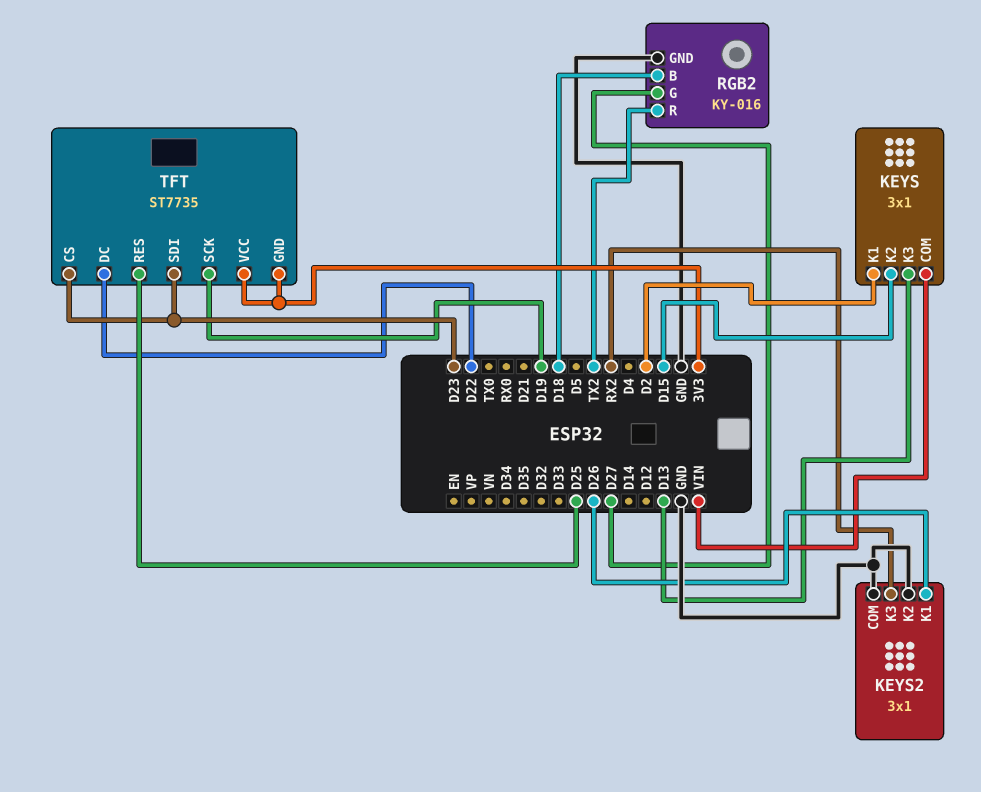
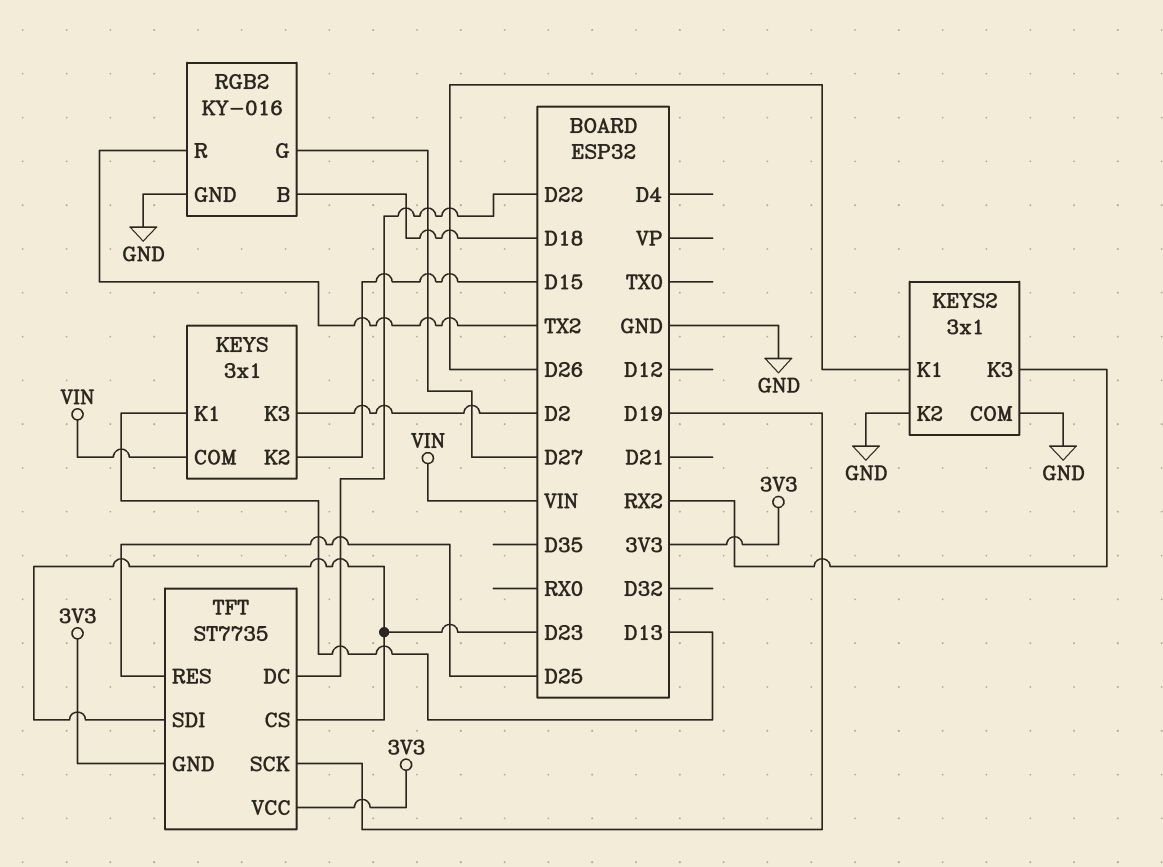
KEYS pin K1: D2 -> D13
KEYS pin K3: D13 -> D2

